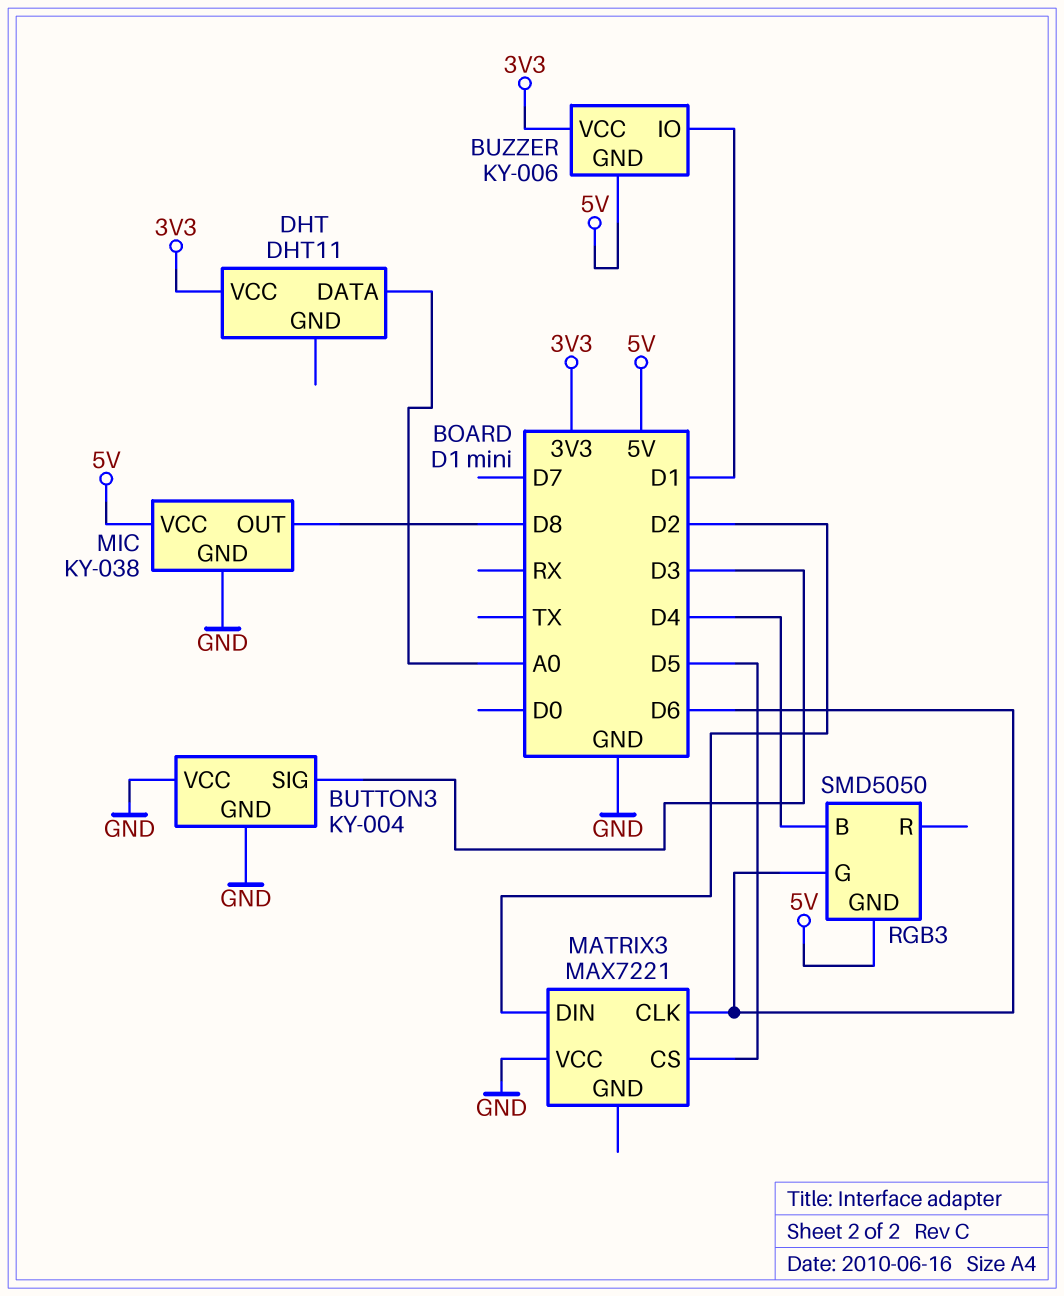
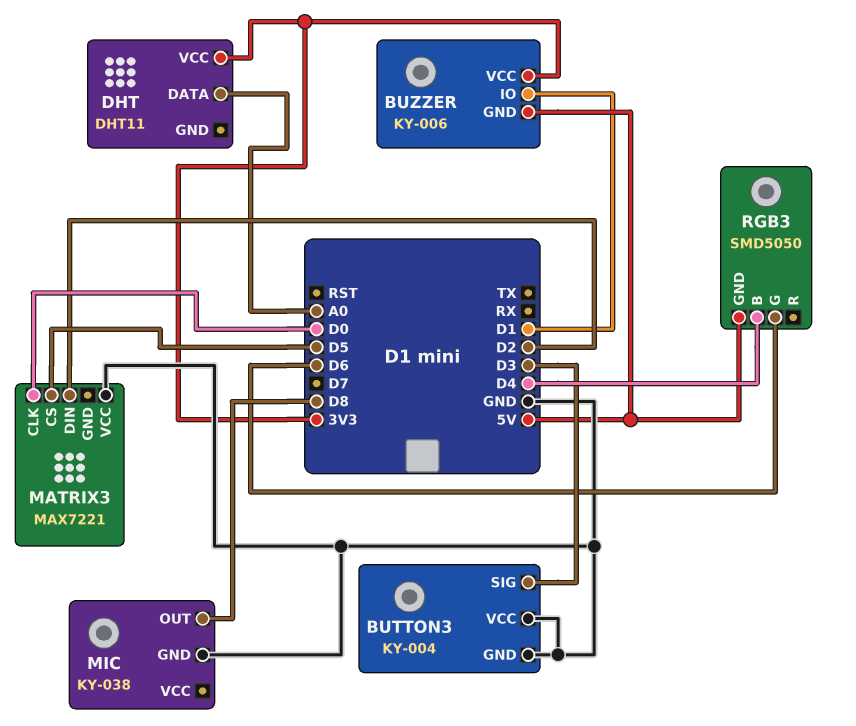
MATRIX3 pin CLK: D6 -> D0
MIC pin VCC: 5V -> none

